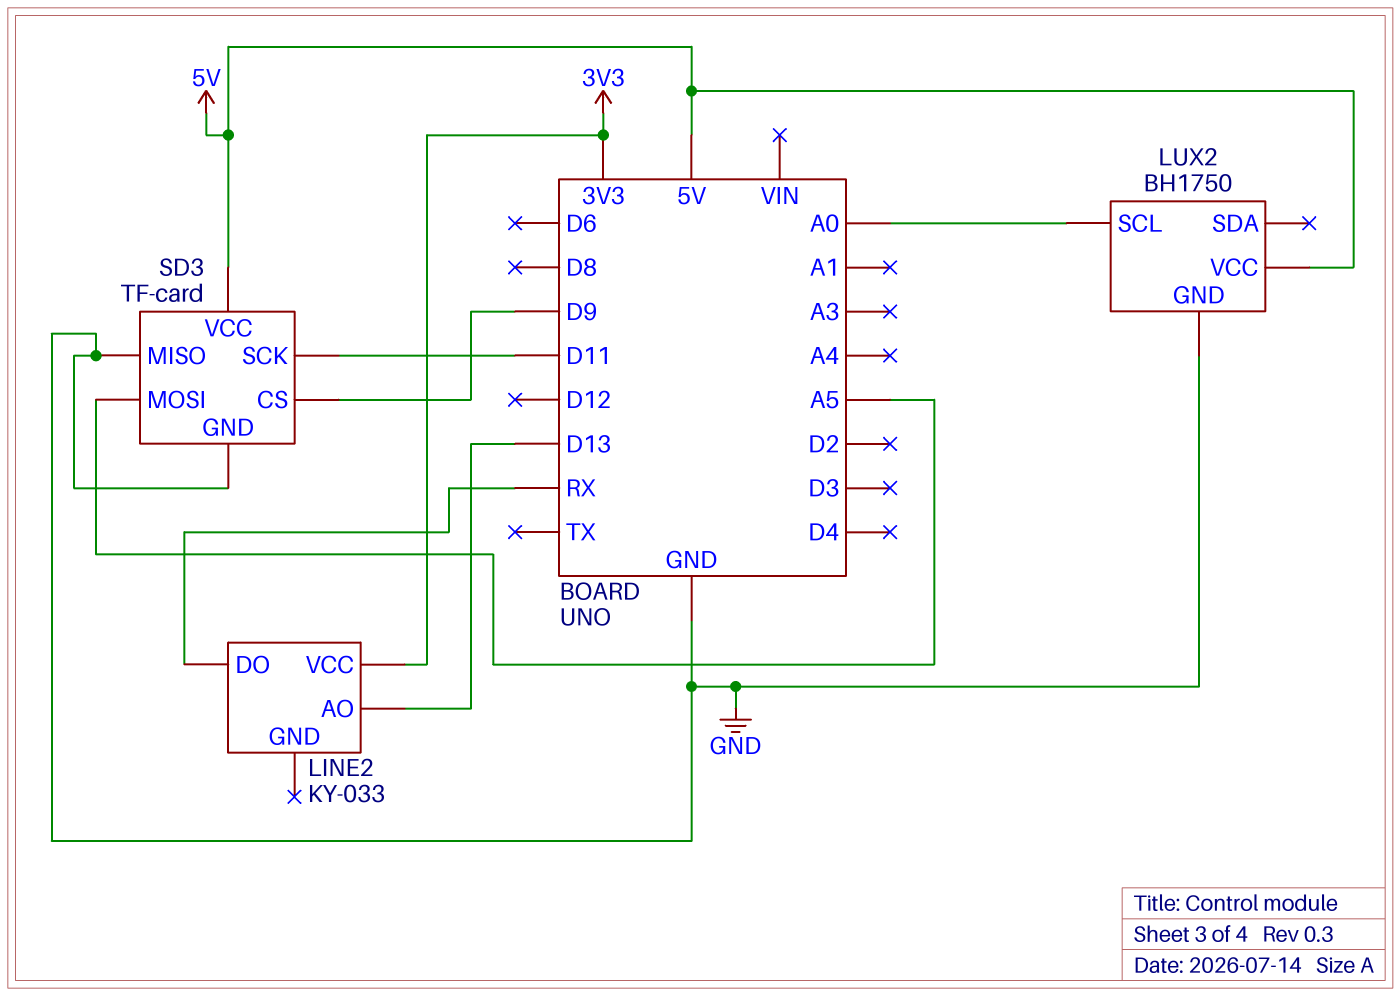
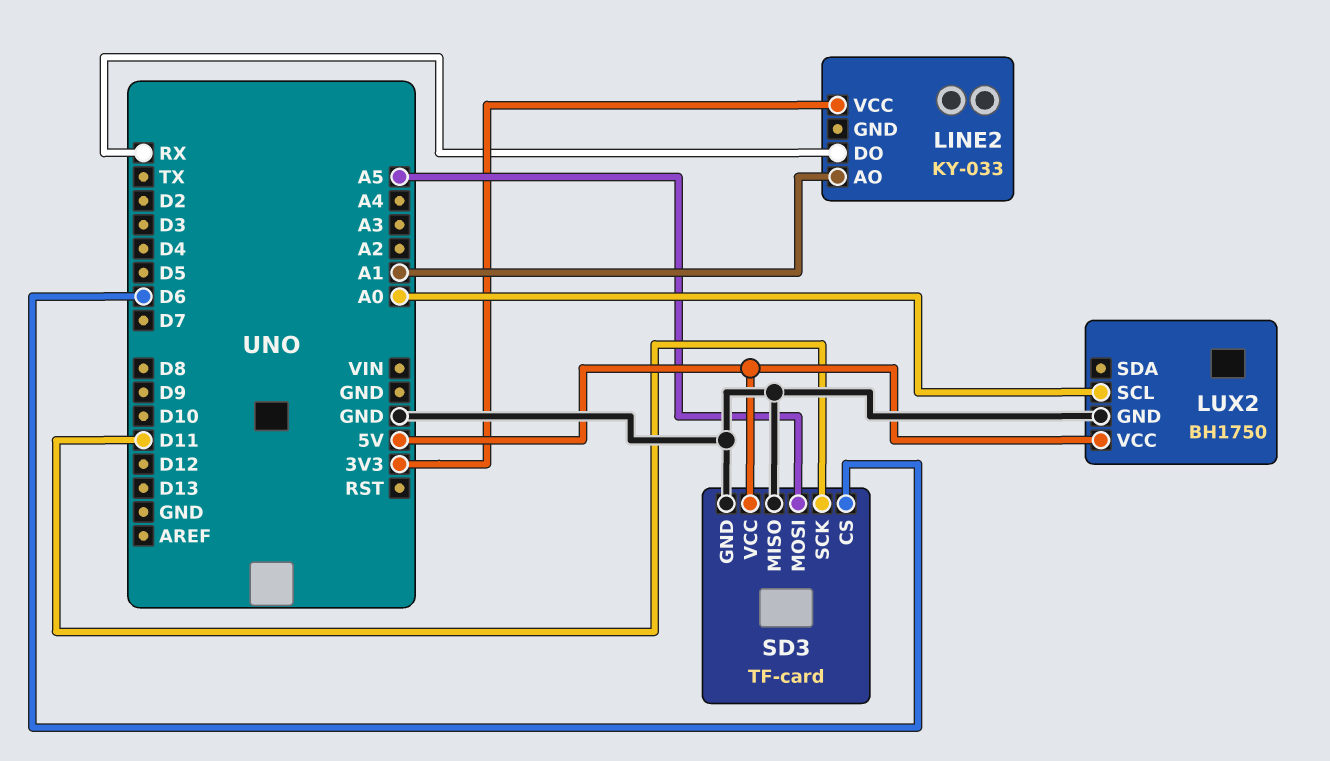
LINE2 pin AO: D13 -> A1
SD3 pin CS: D9 -> D6

